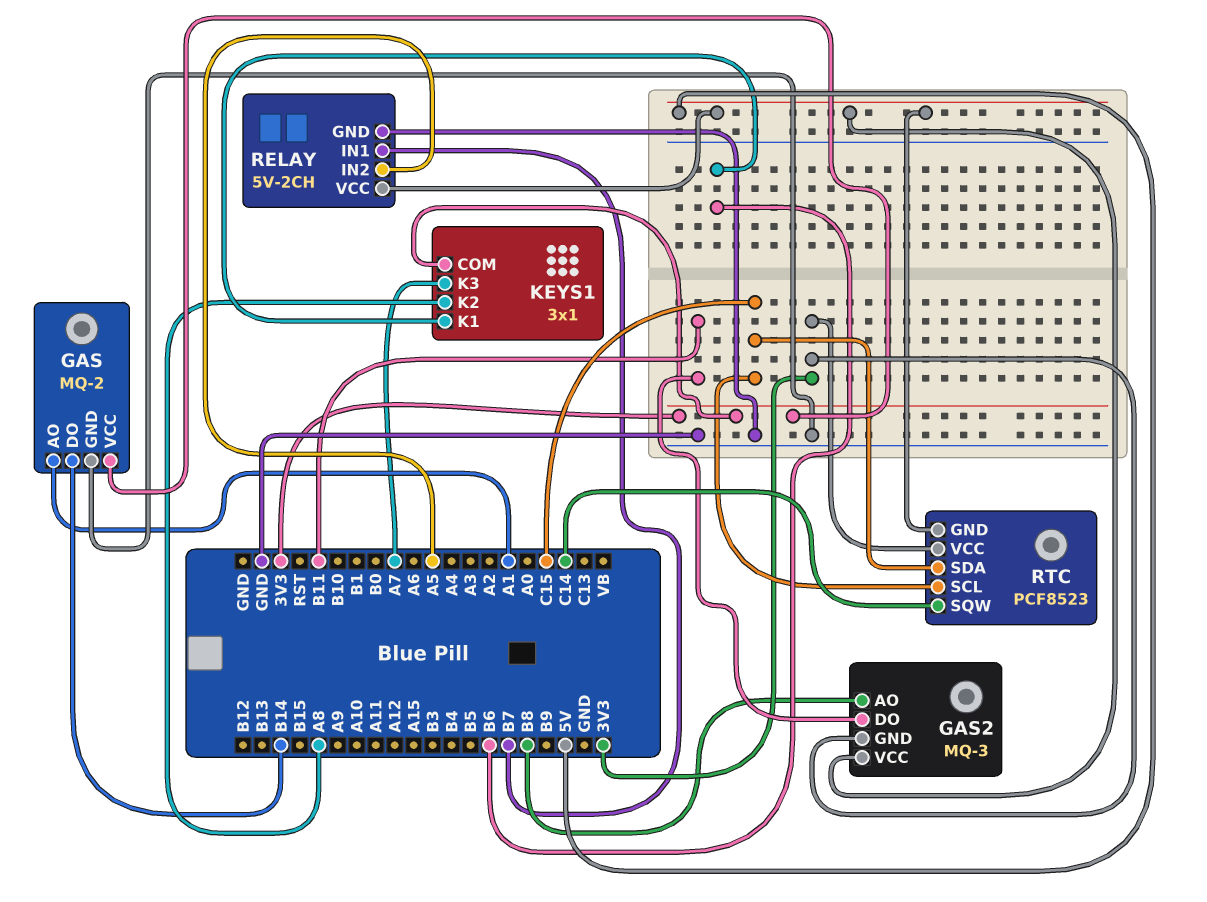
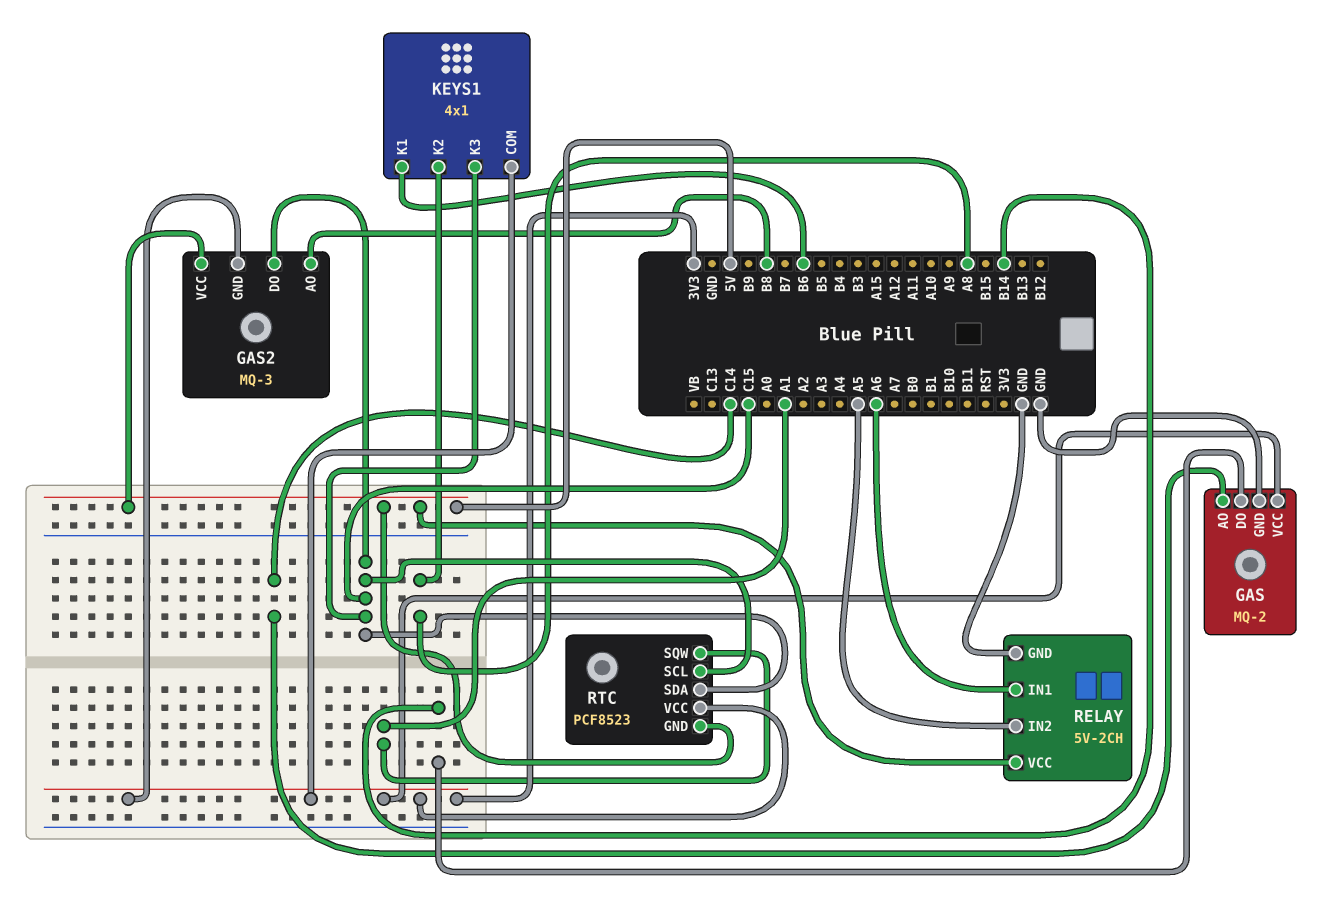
GAS pin AO: A1 -> C14
GAS2 pin DO: B11 -> C15
KEYS1: 3x1 -> 4x1
KEYS1 pin K3: A7 -> C15
RELAY pin IN1: B7 -> A6
RTC pin SQW: C14 -> A1

